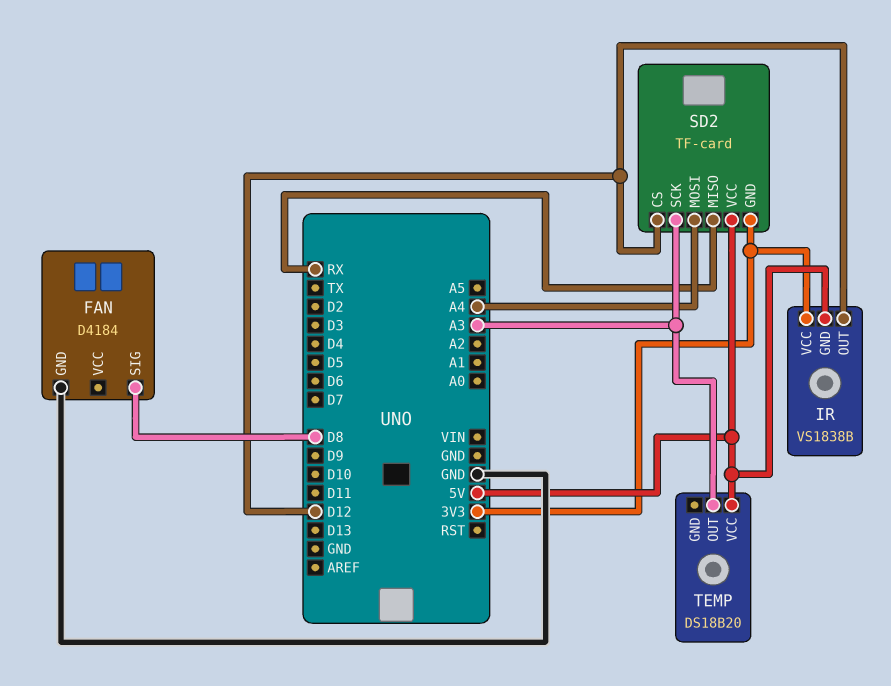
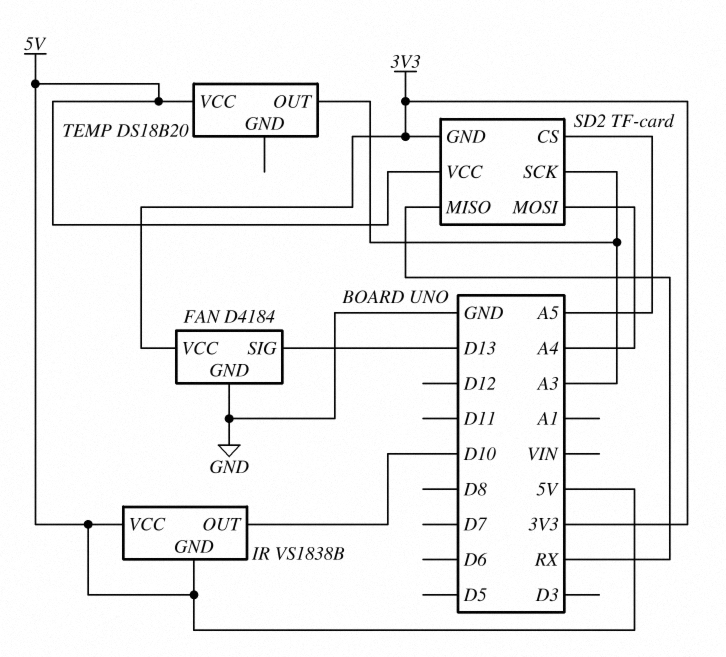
FAN pin SIG: D8 -> D13
FAN pin VCC: none -> 3V3
IR pin OUT: D12 -> D10
IR pin VCC: 3V3 -> 5V
SD2 pin CS: D12 -> A5

